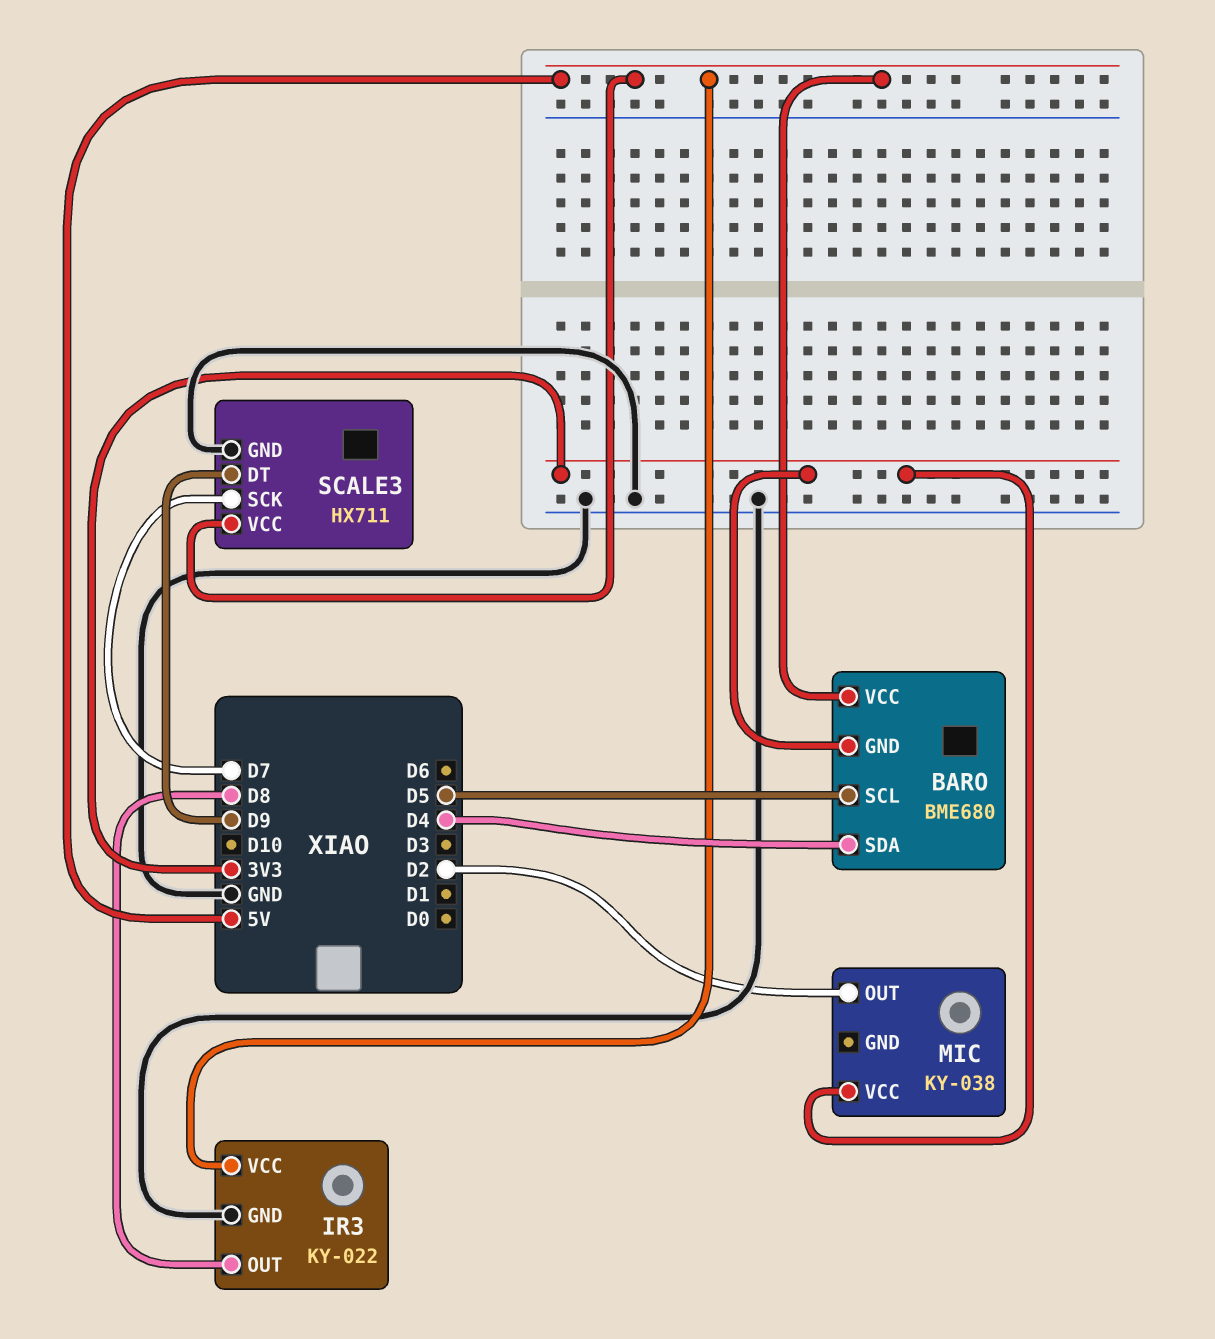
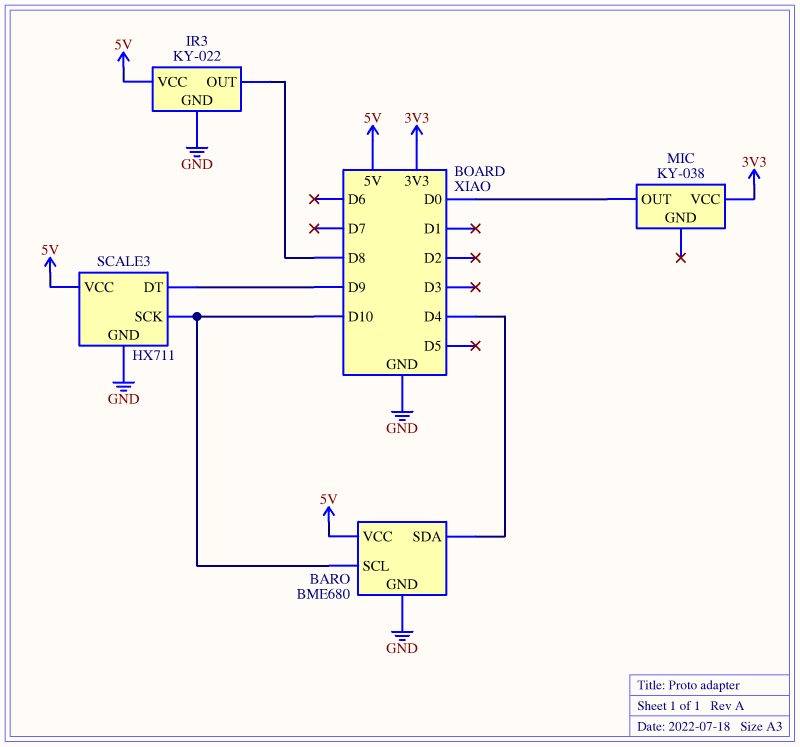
BARO pin GND: 3V3 -> GND
BARO pin SCL: D5 -> D10
MIC pin OUT: D2 -> D0
SCALE3 pin SCK: D7 -> D10

